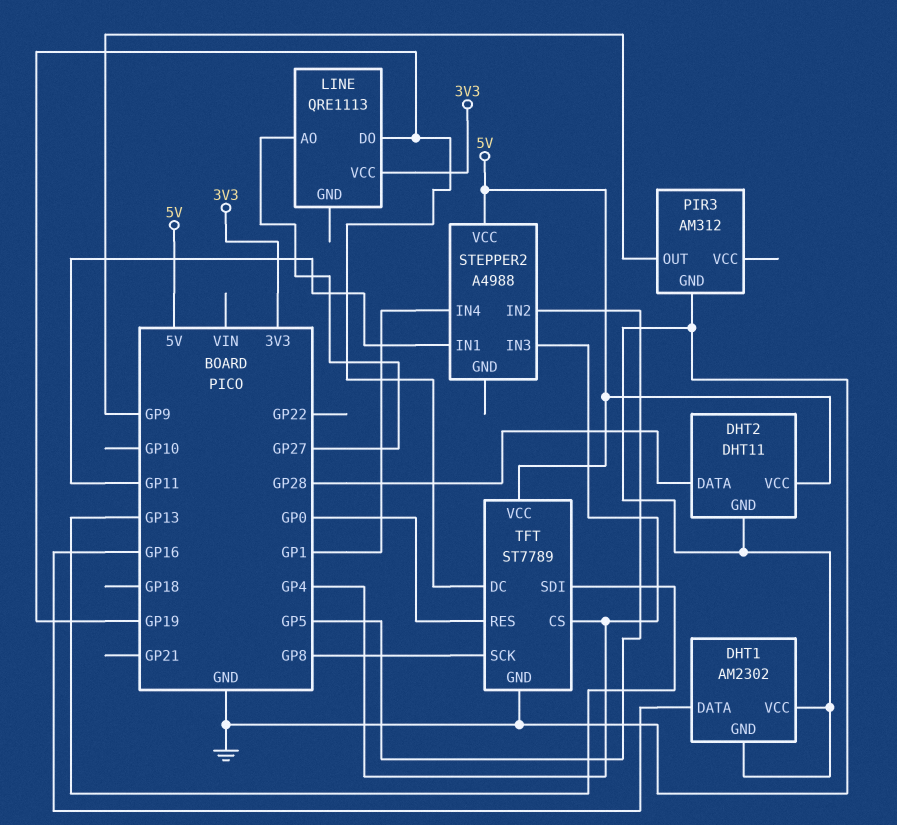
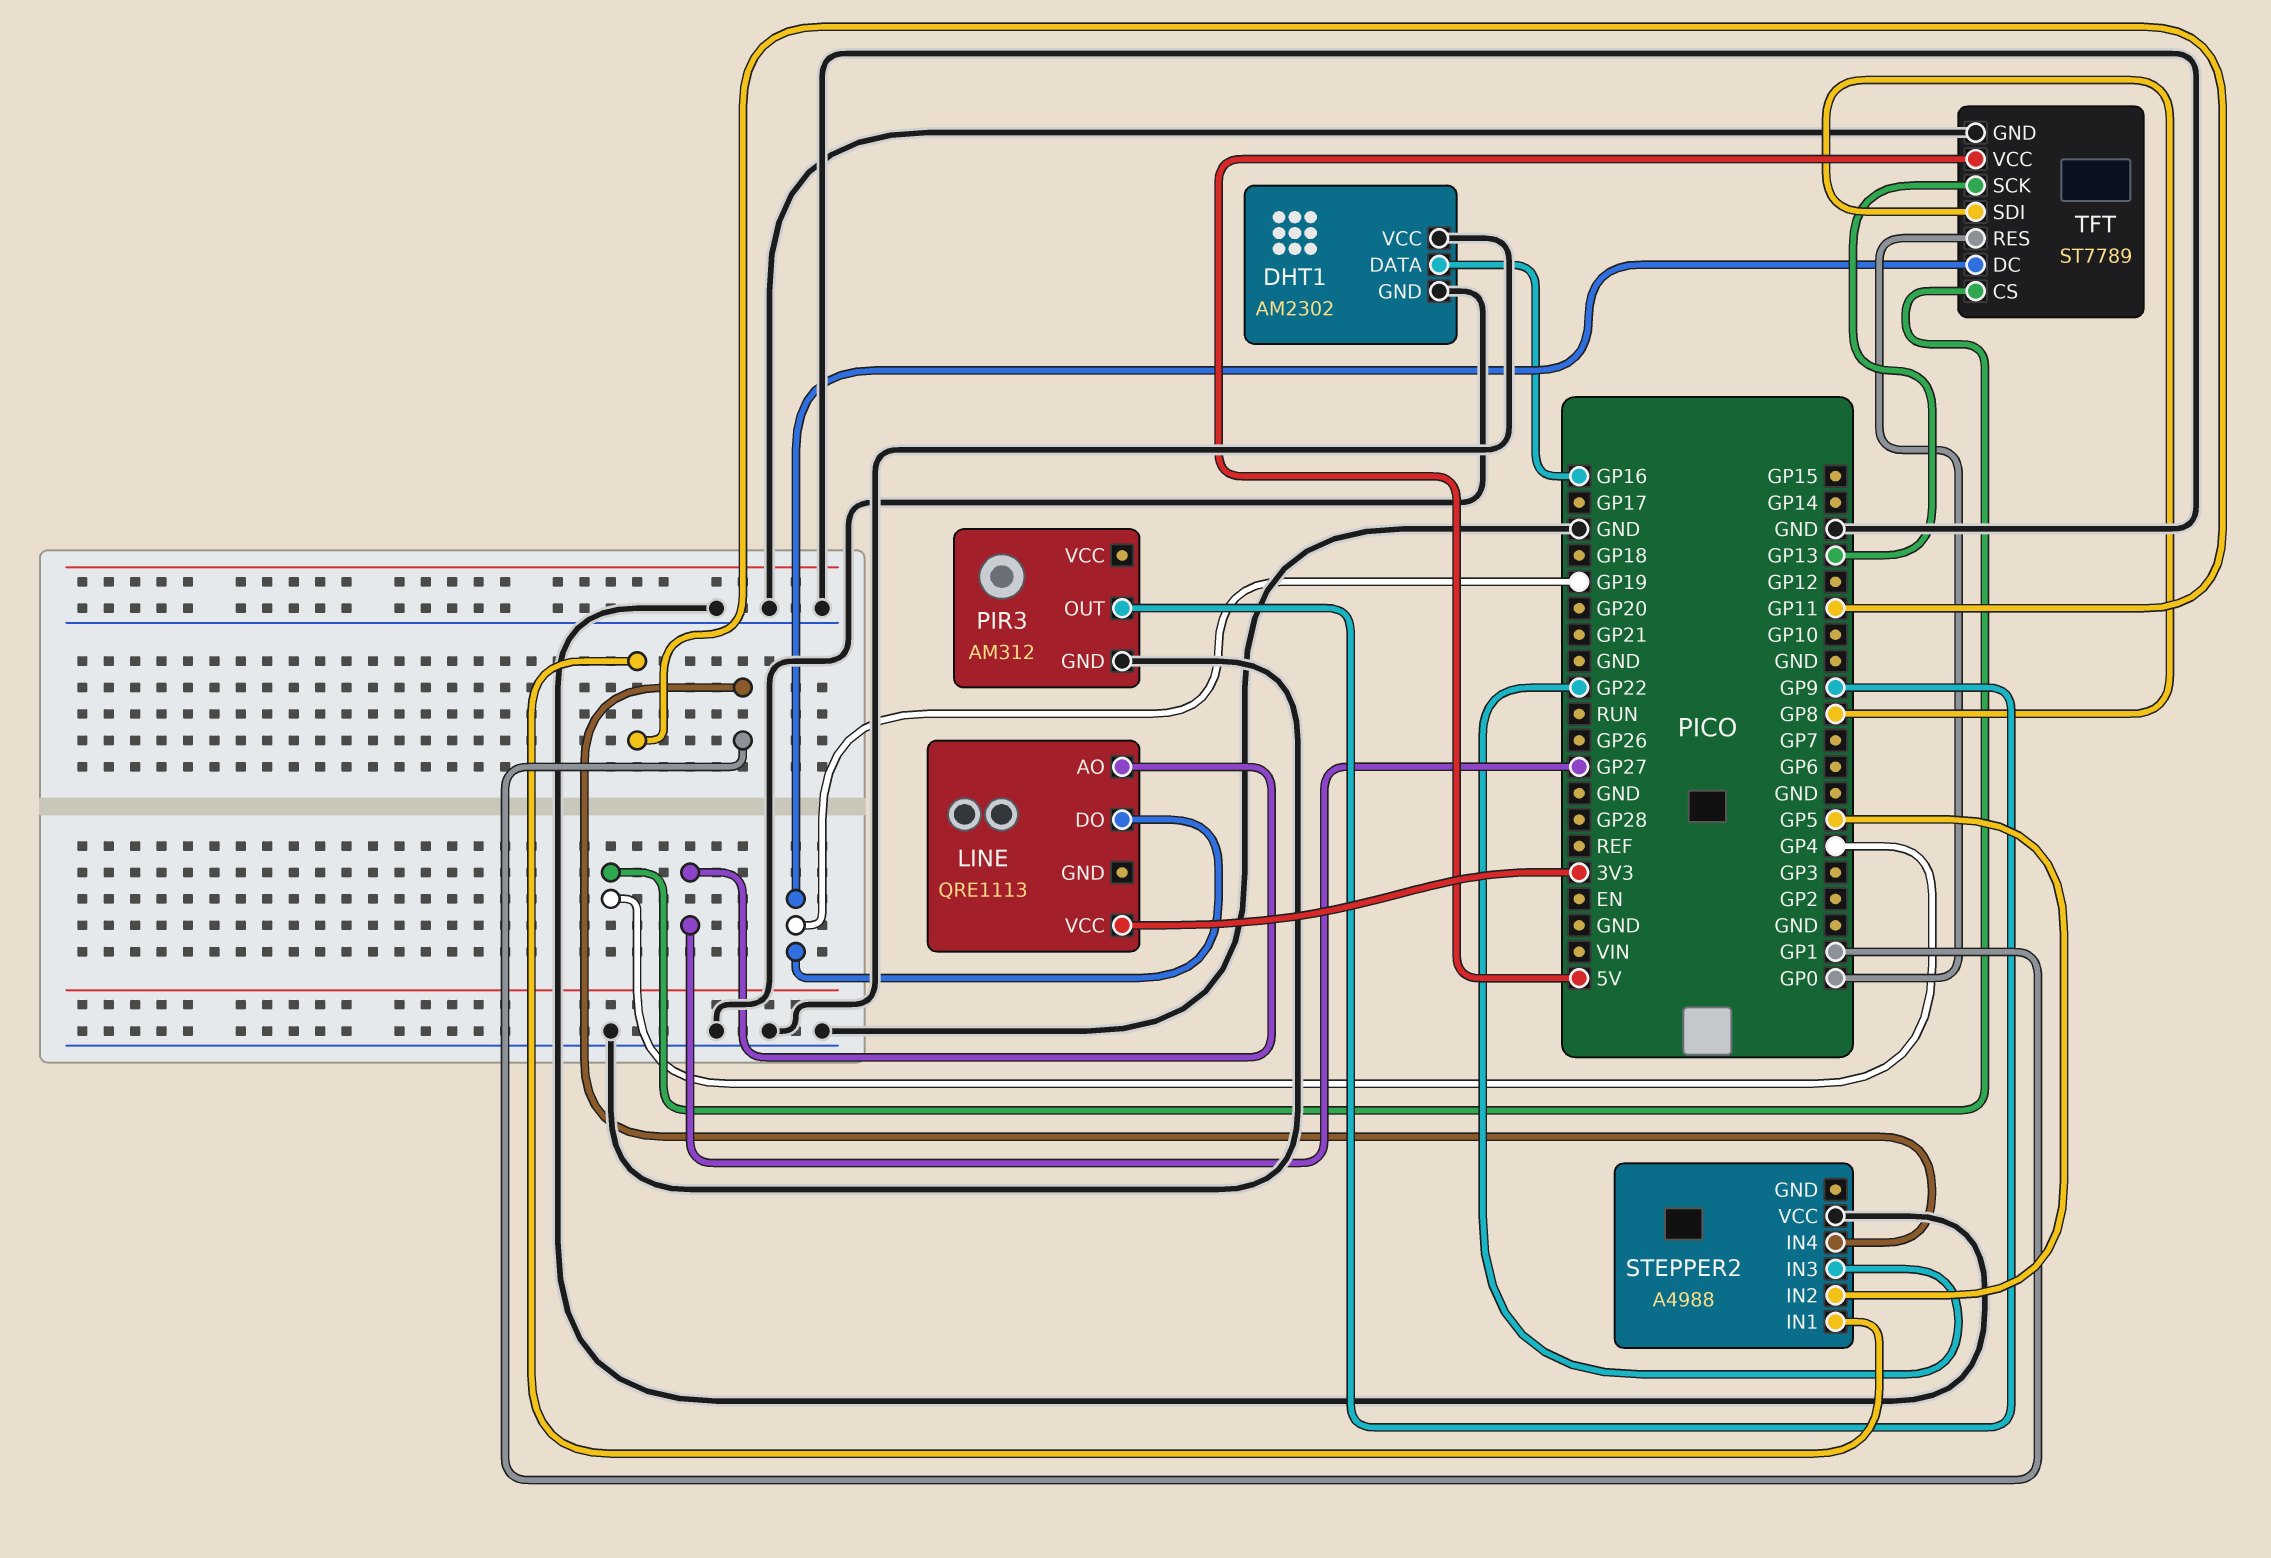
DHT2: DHT11 -> none
DHT2 pin DATA: GP28 -> none
DHT2 pin GND: GND -> none
DHT2 pin VCC: 5V -> none
STEPPER2 pin IN3: GP4 -> GP22
STEPPER2 pin VCC: 5V -> GND
TFT pin SCK: GP8 -> GP13
TFT pin SDI: GP13 -> GP8

